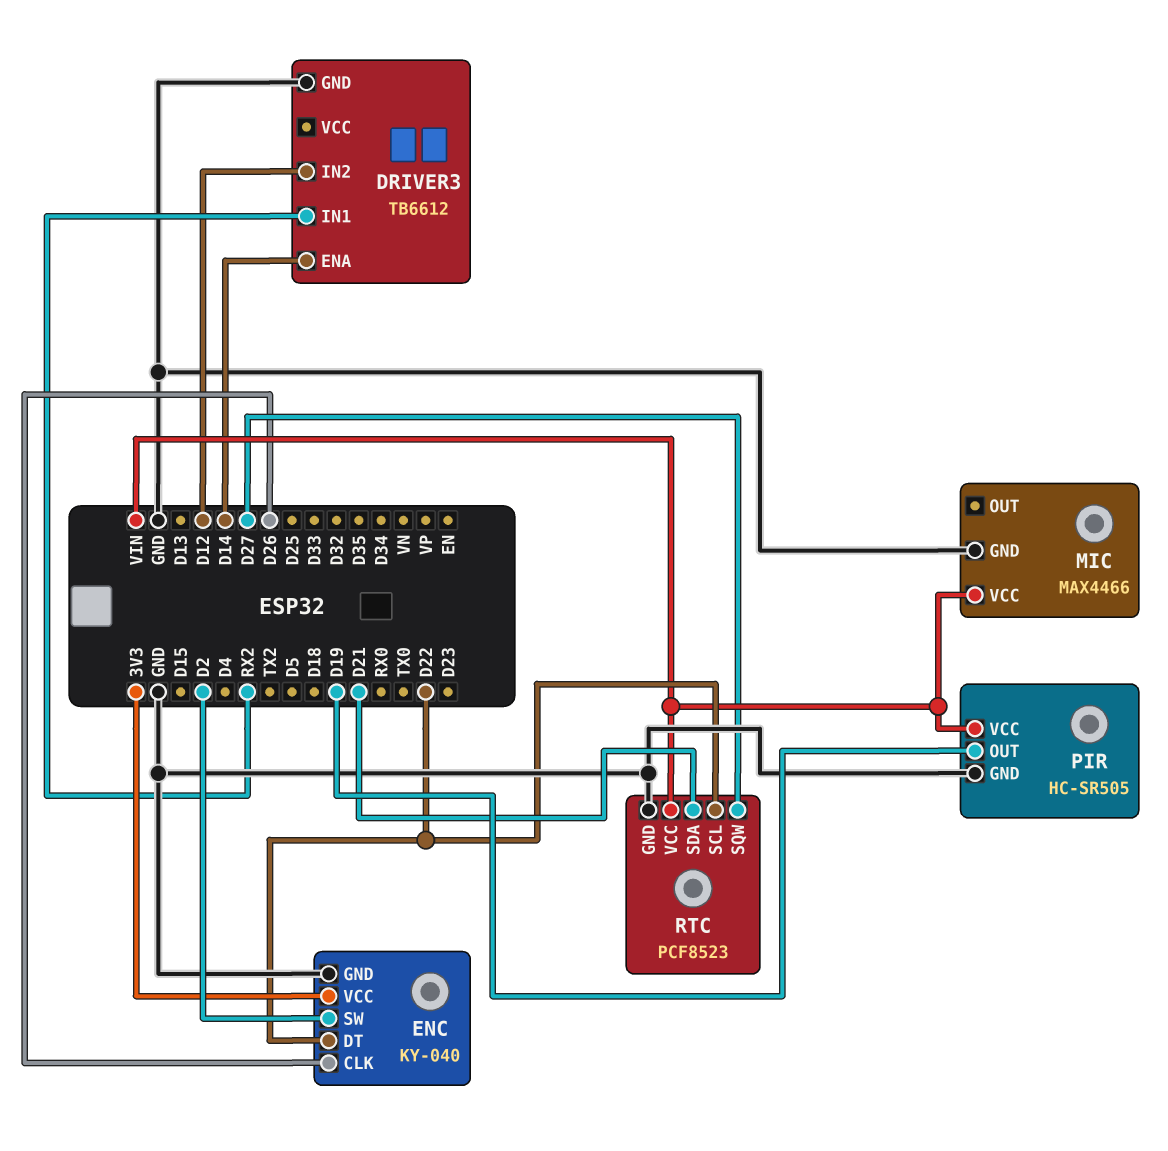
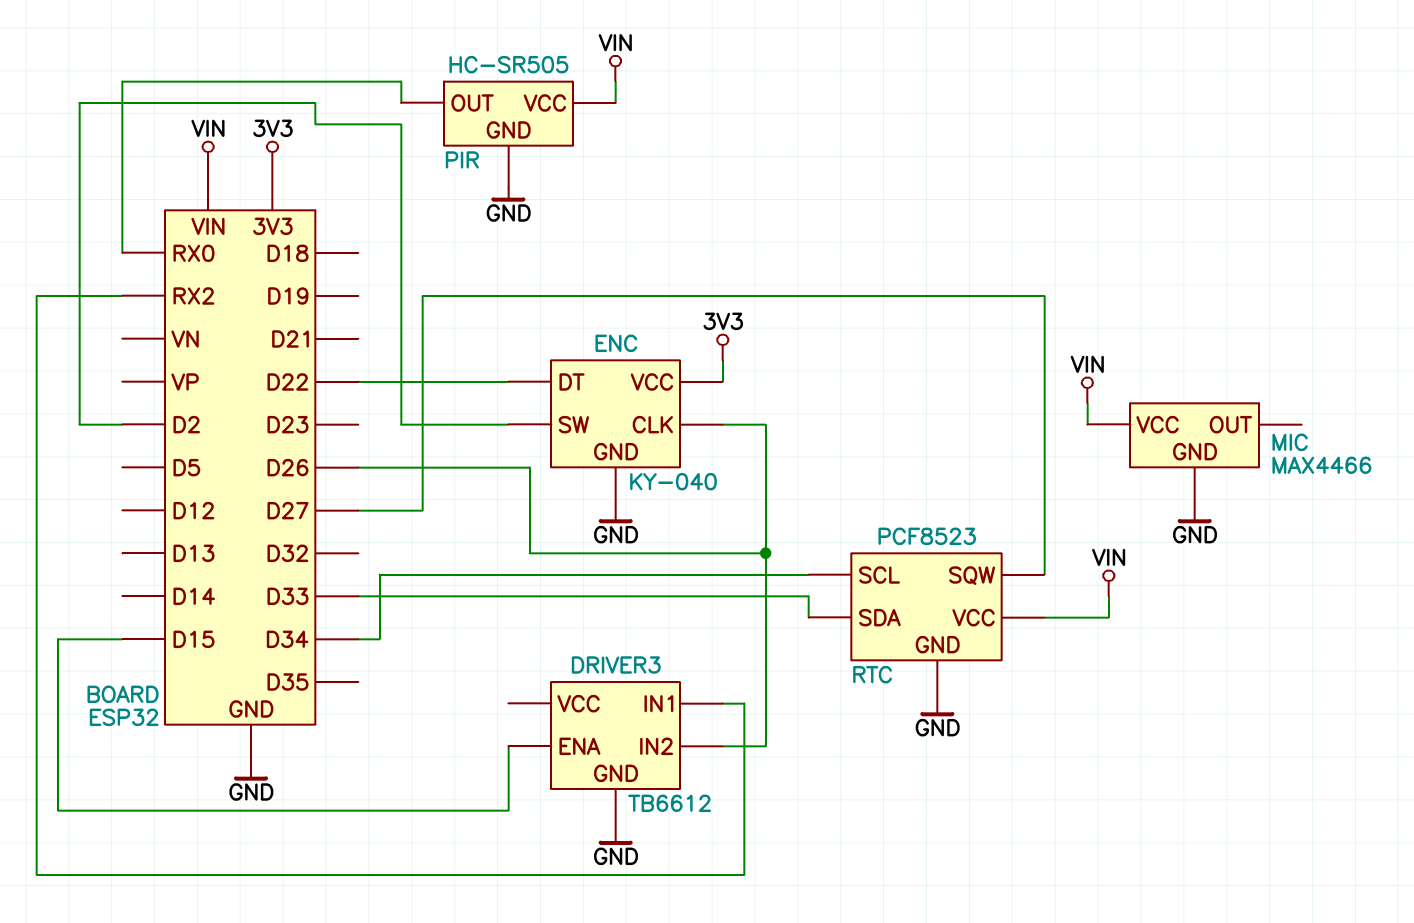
DRIVER3 pin ENA: D14 -> D15
DRIVER3 pin IN2: D12 -> D26
PIR pin OUT: D19 -> RX0
RTC pin SCL: D22 -> D34
RTC pin SDA: D21 -> D33

